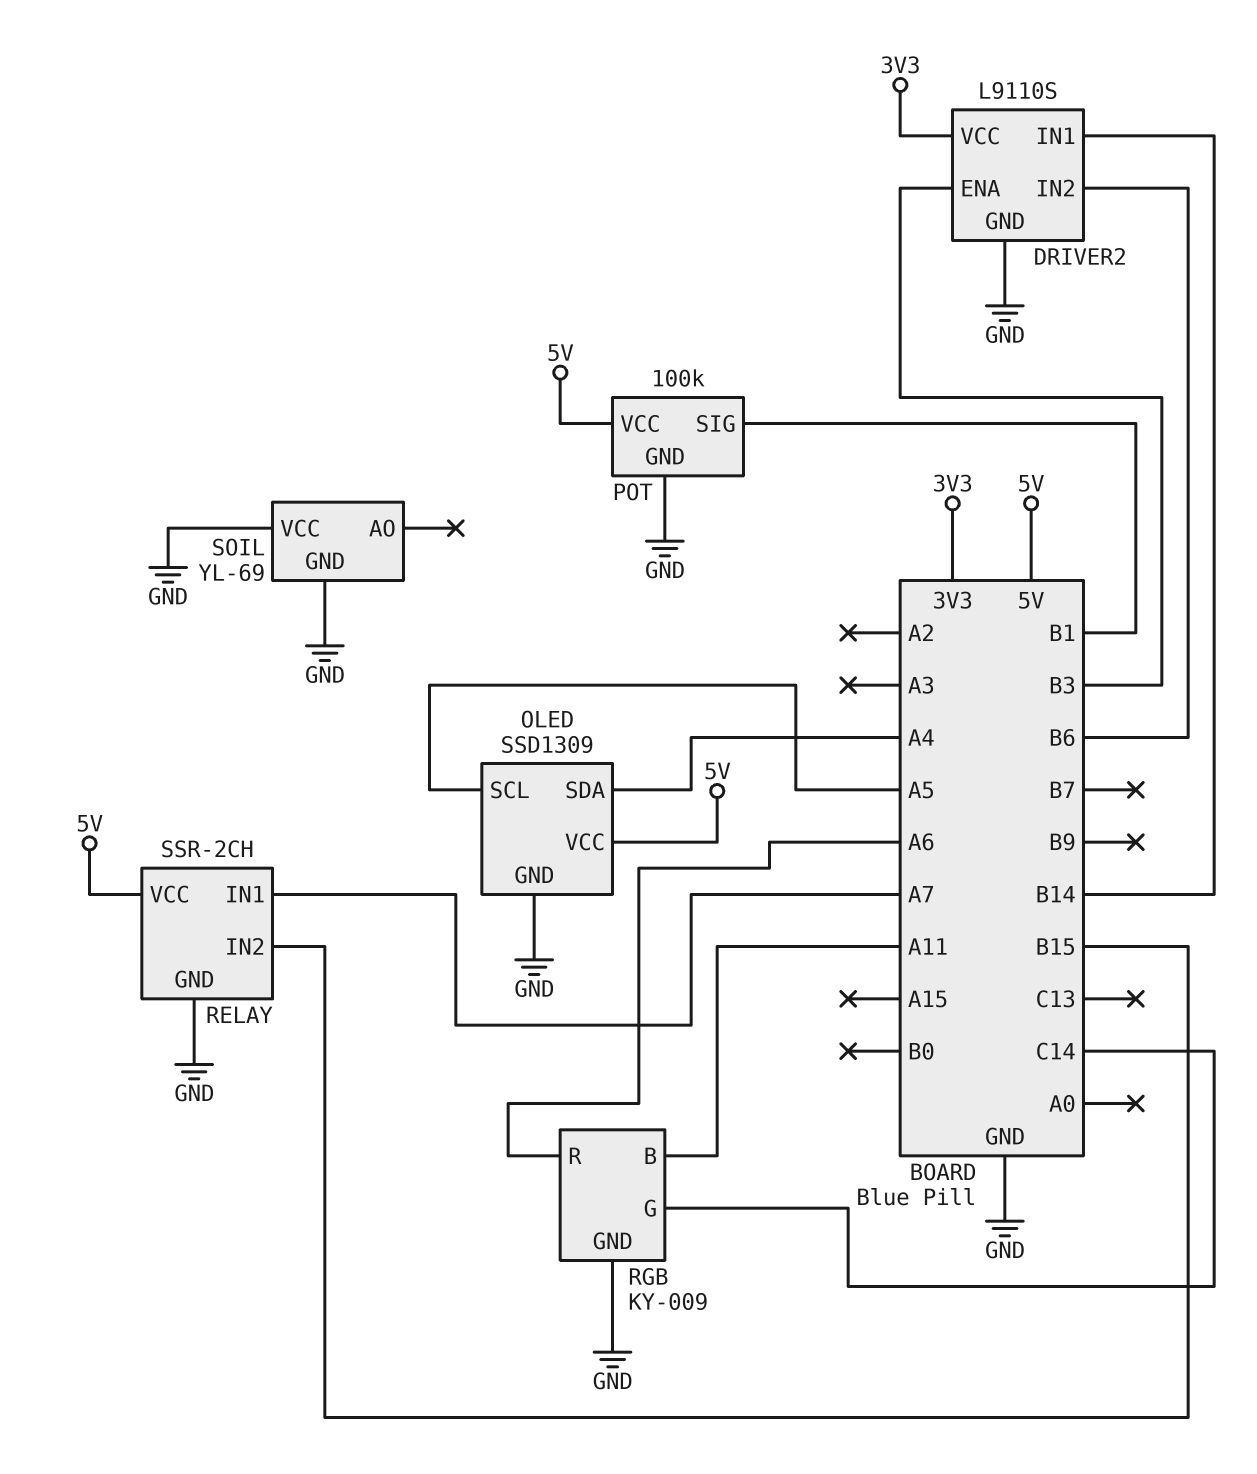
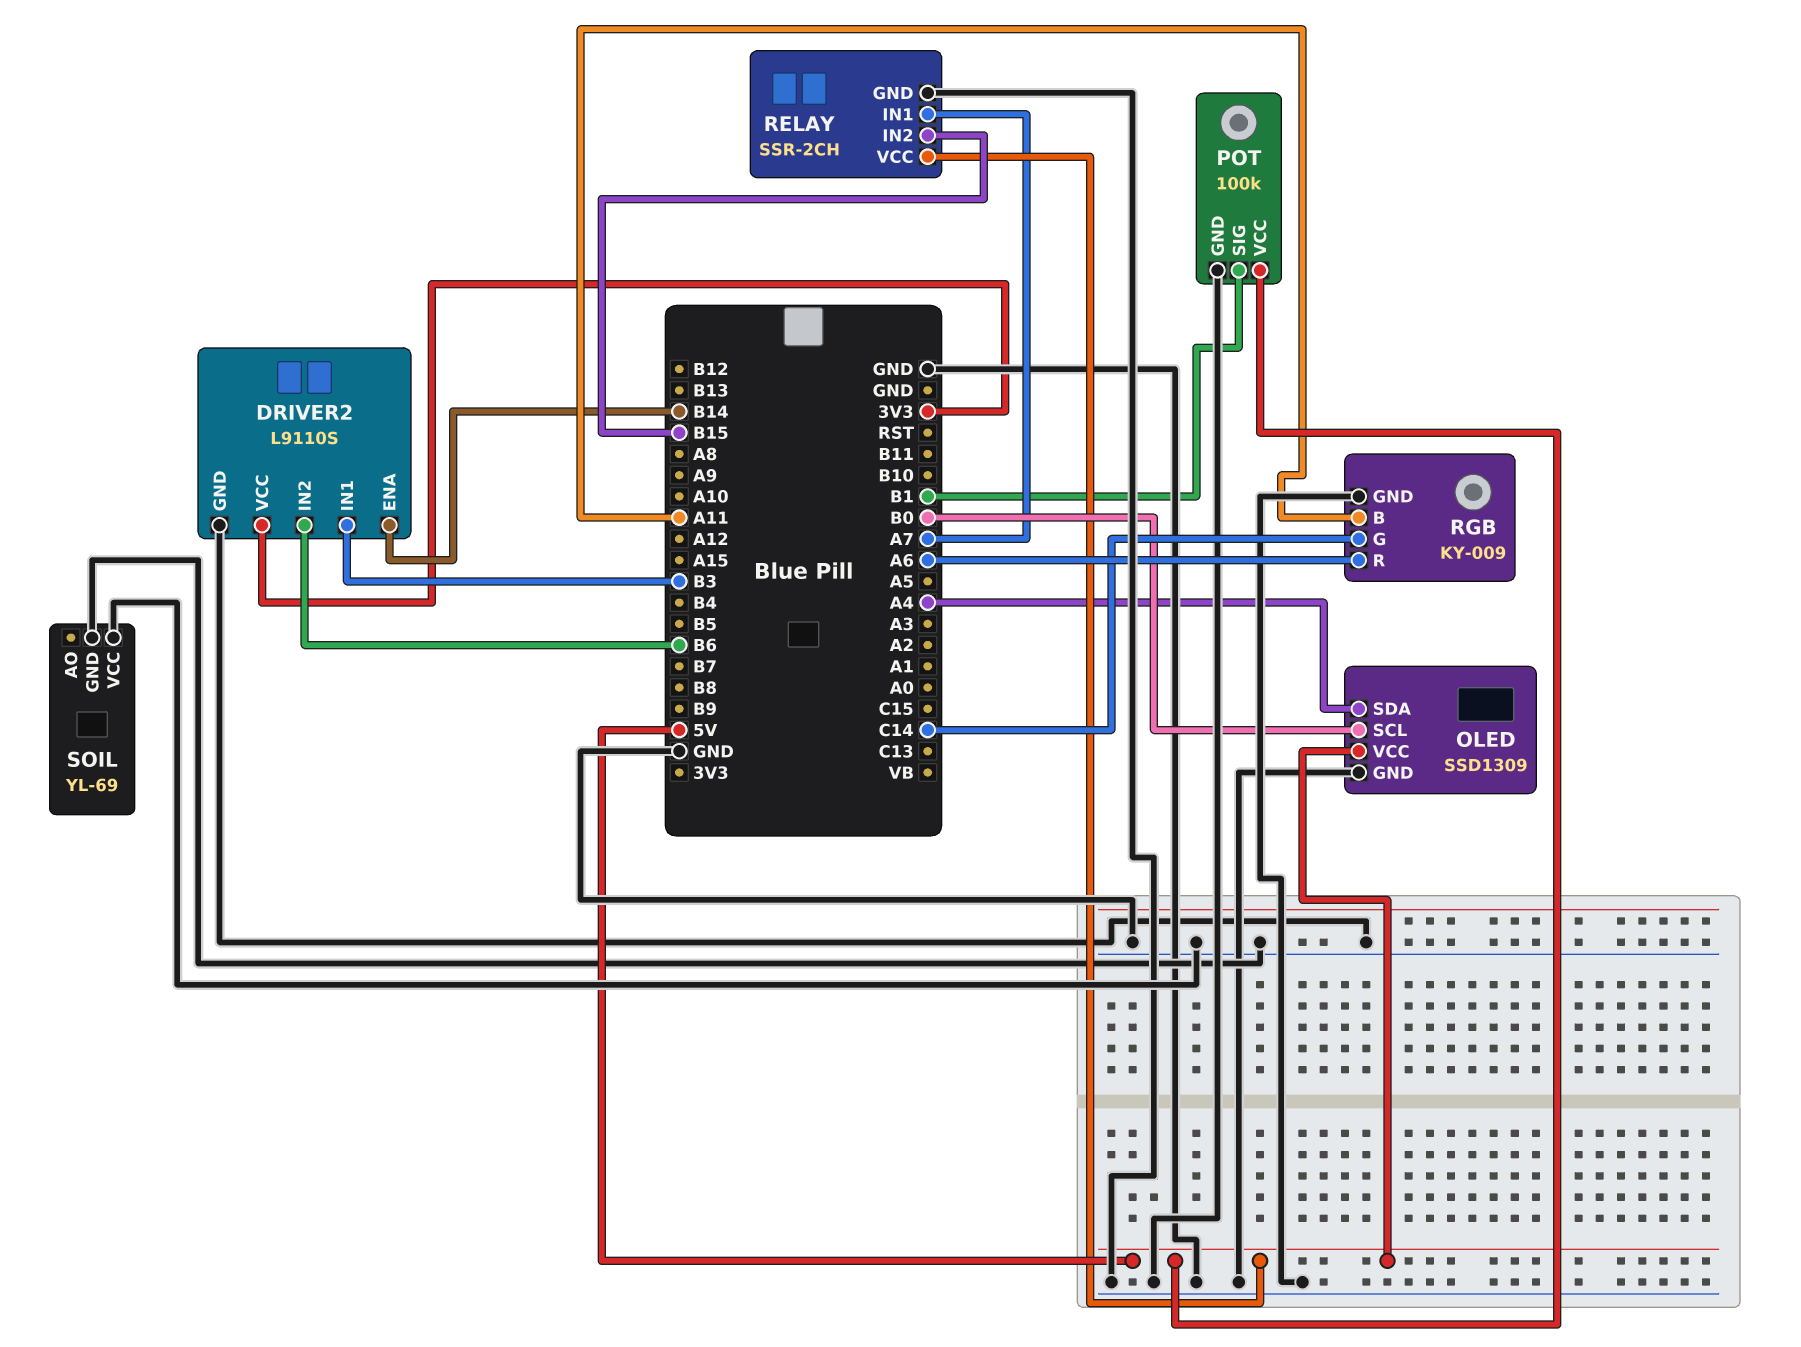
DRIVER2 pin ENA: B3 -> B14
DRIVER2 pin IN1: B14 -> B3
OLED pin SCL: A5 -> B0

